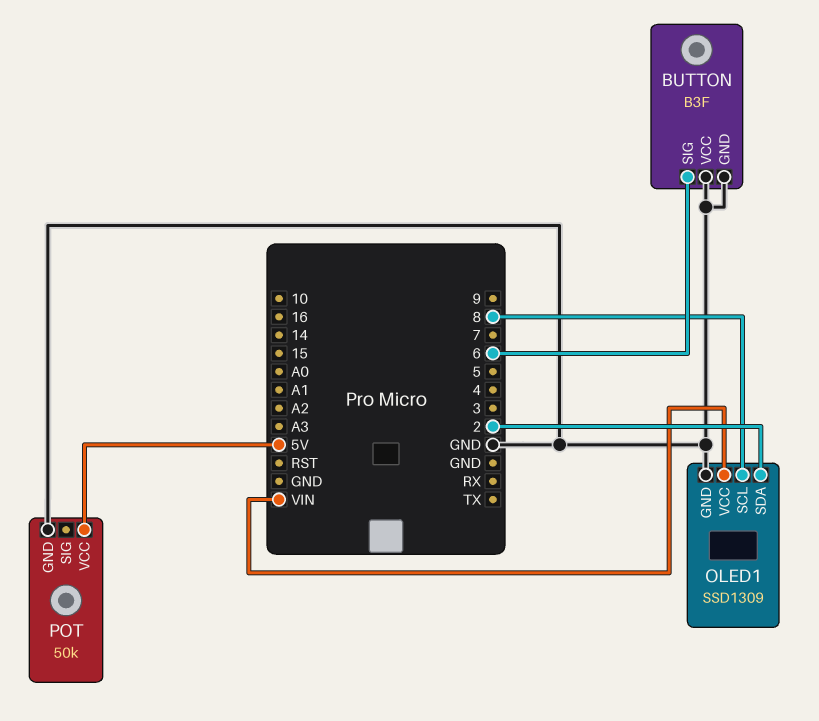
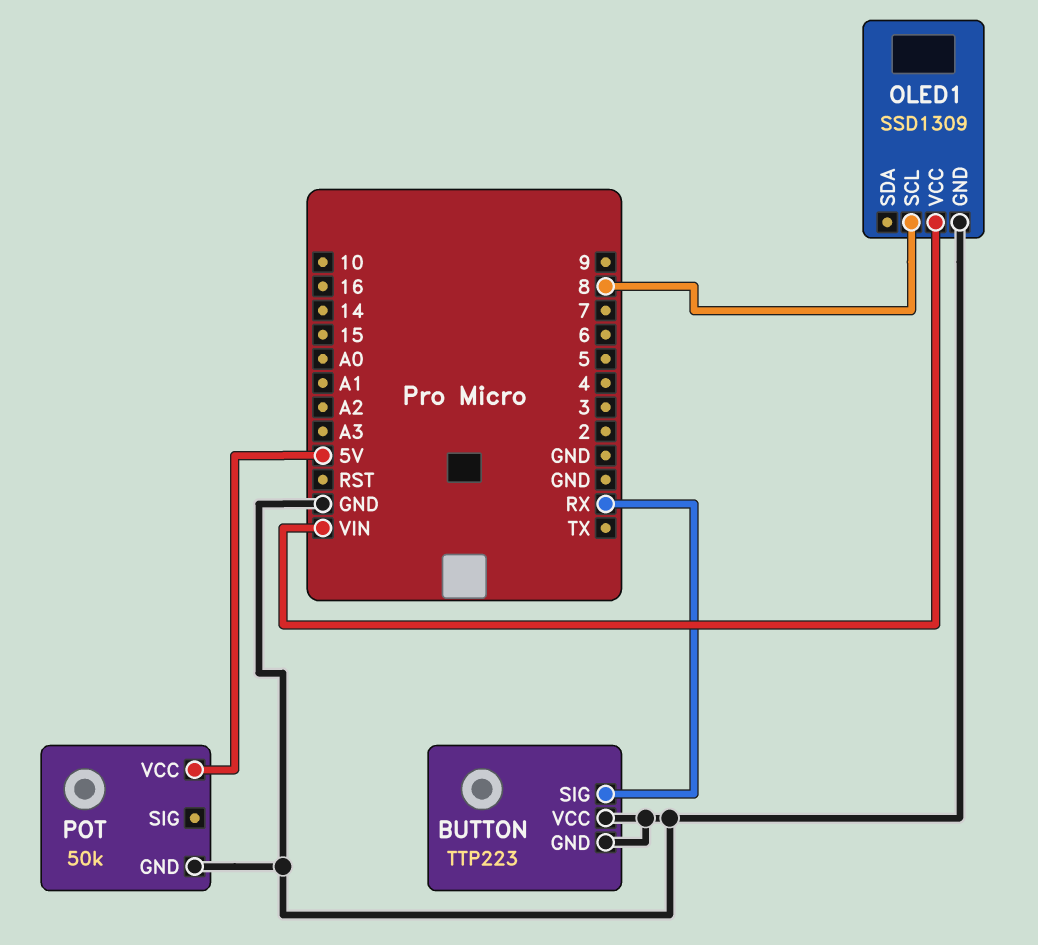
BUTTON: B3F -> TTP223
BUTTON pin SIG: 6 -> RX
OLED1 pin SDA: 2 -> none

